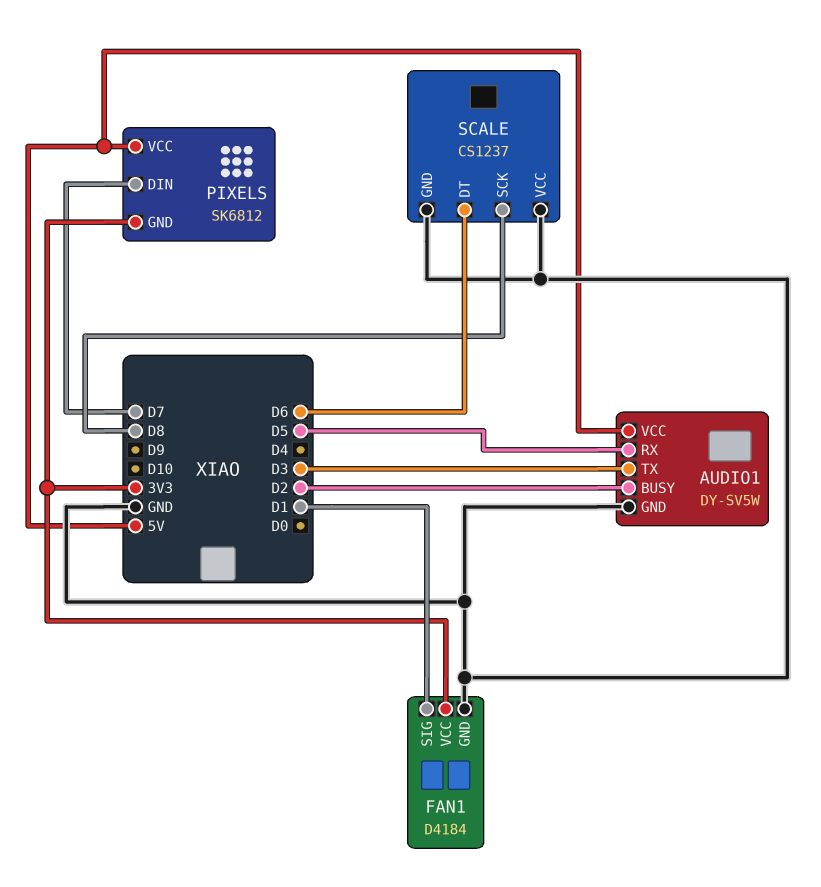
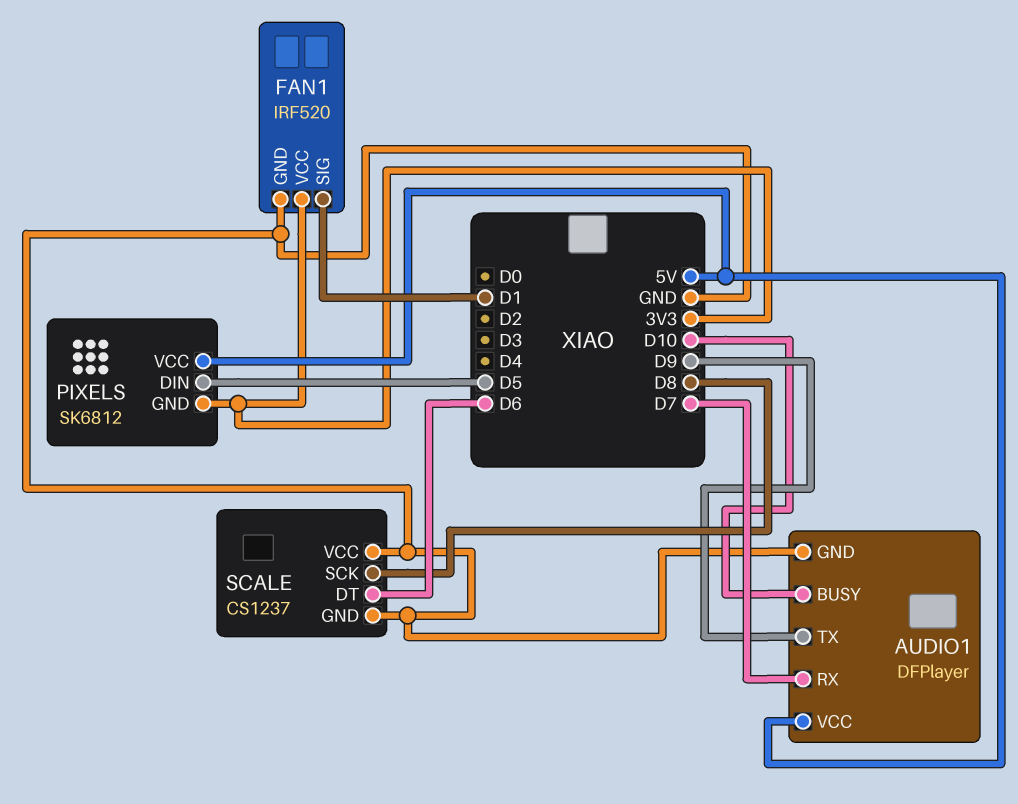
AUDIO1: DY-SV5W -> DFPlayer
AUDIO1 pin BUSY: D2 -> D10
AUDIO1 pin RX: D5 -> D7
AUDIO1 pin TX: D3 -> D9
FAN1: D4184 -> IRF520
PIXELS pin DIN: D7 -> D5

